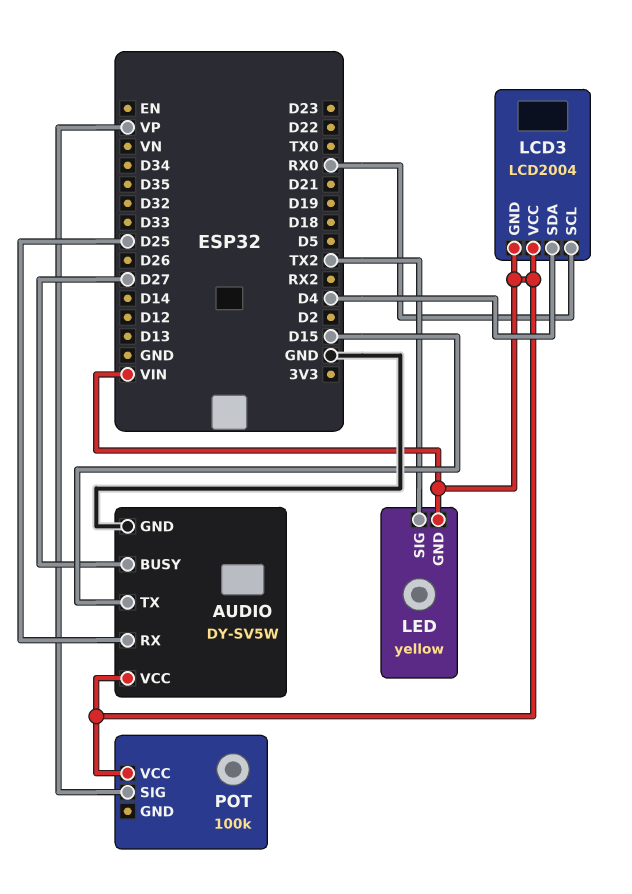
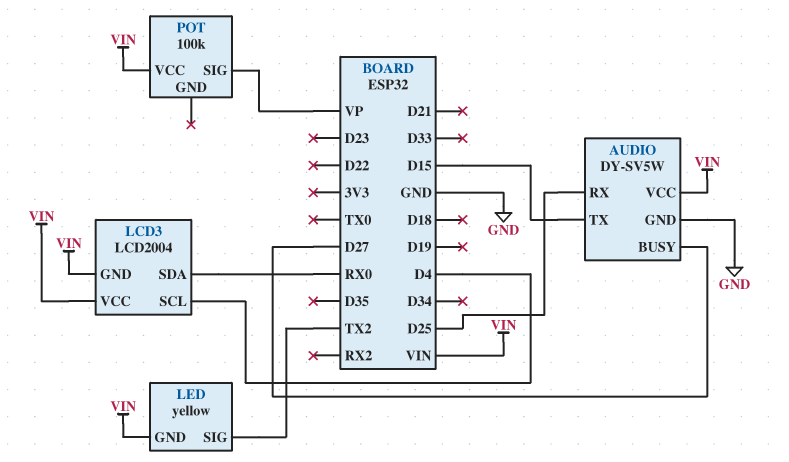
LCD3 pin SCL: RX0 -> D4
LCD3 pin SDA: D4 -> RX0

